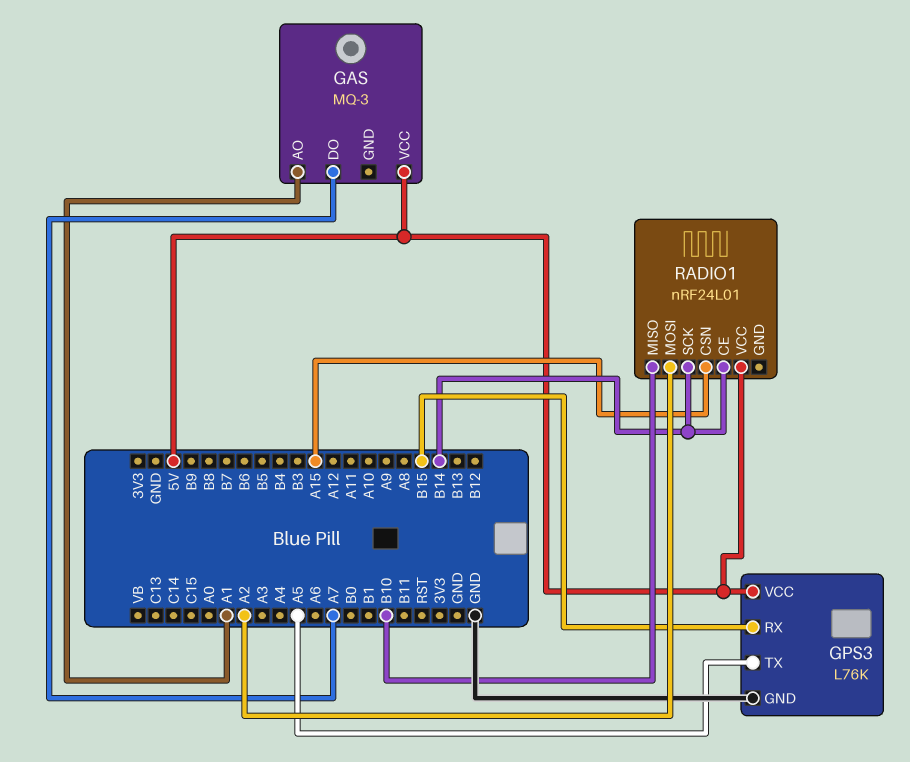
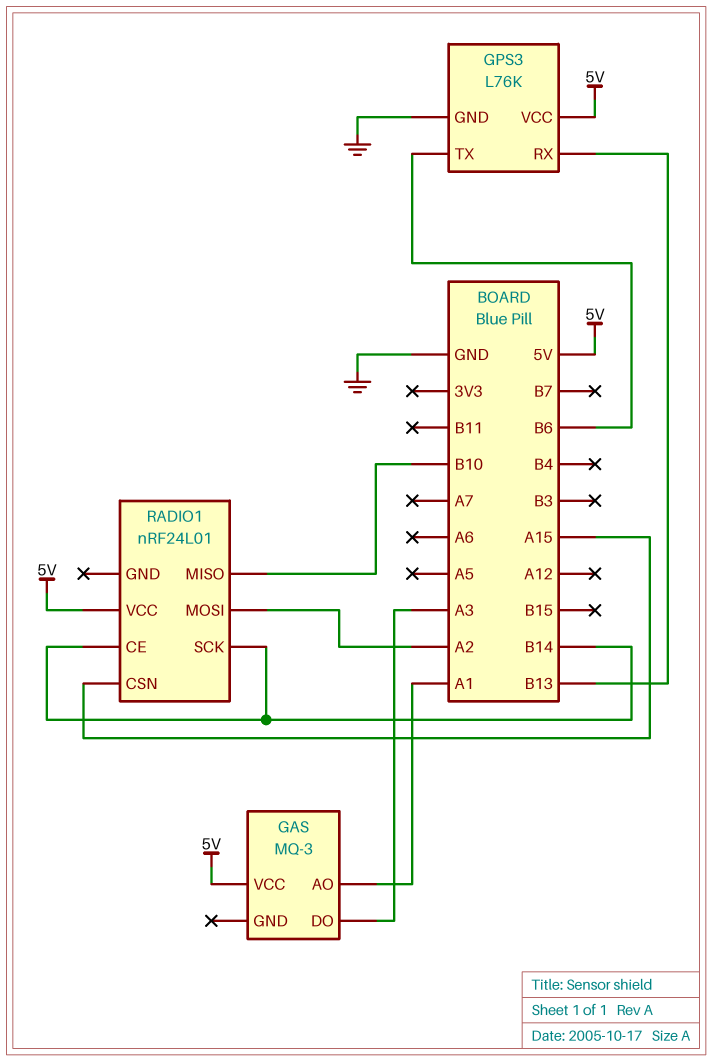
GAS pin DO: A7 -> A3
GPS3 pin RX: B15 -> B13
GPS3 pin TX: A5 -> B6

